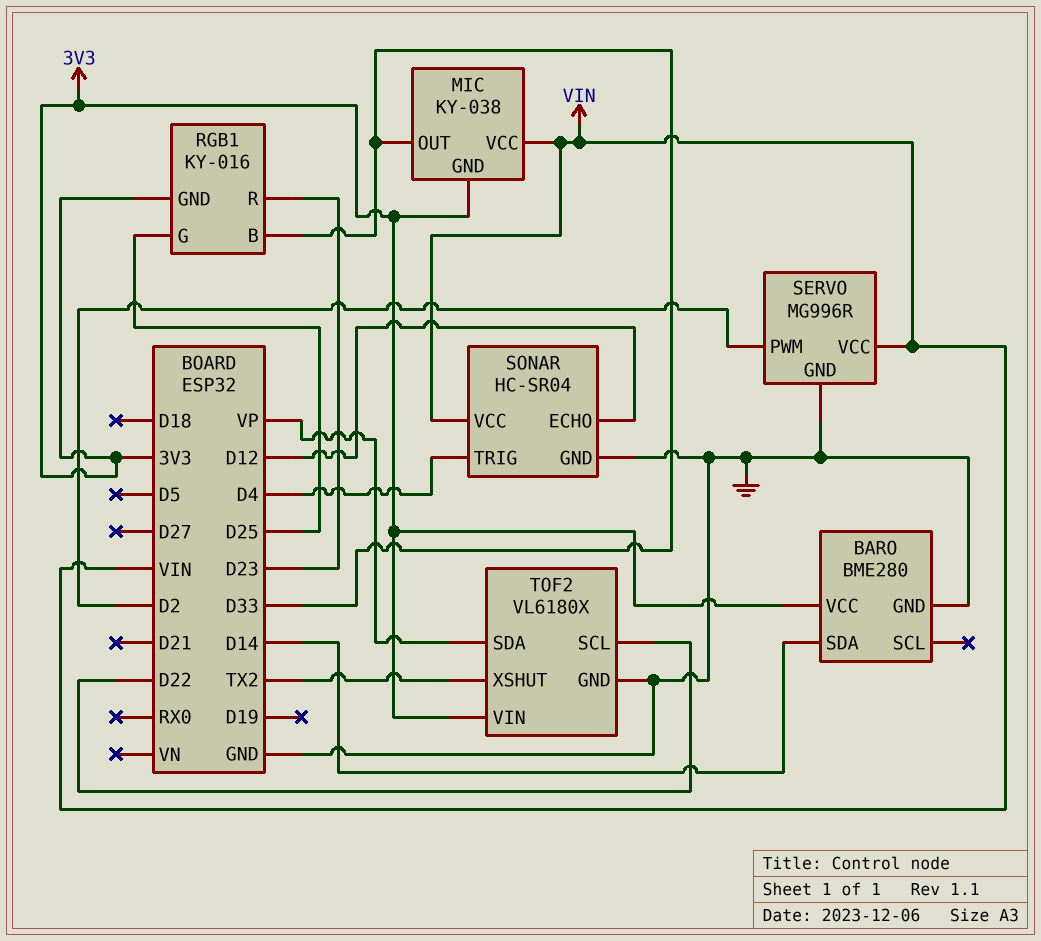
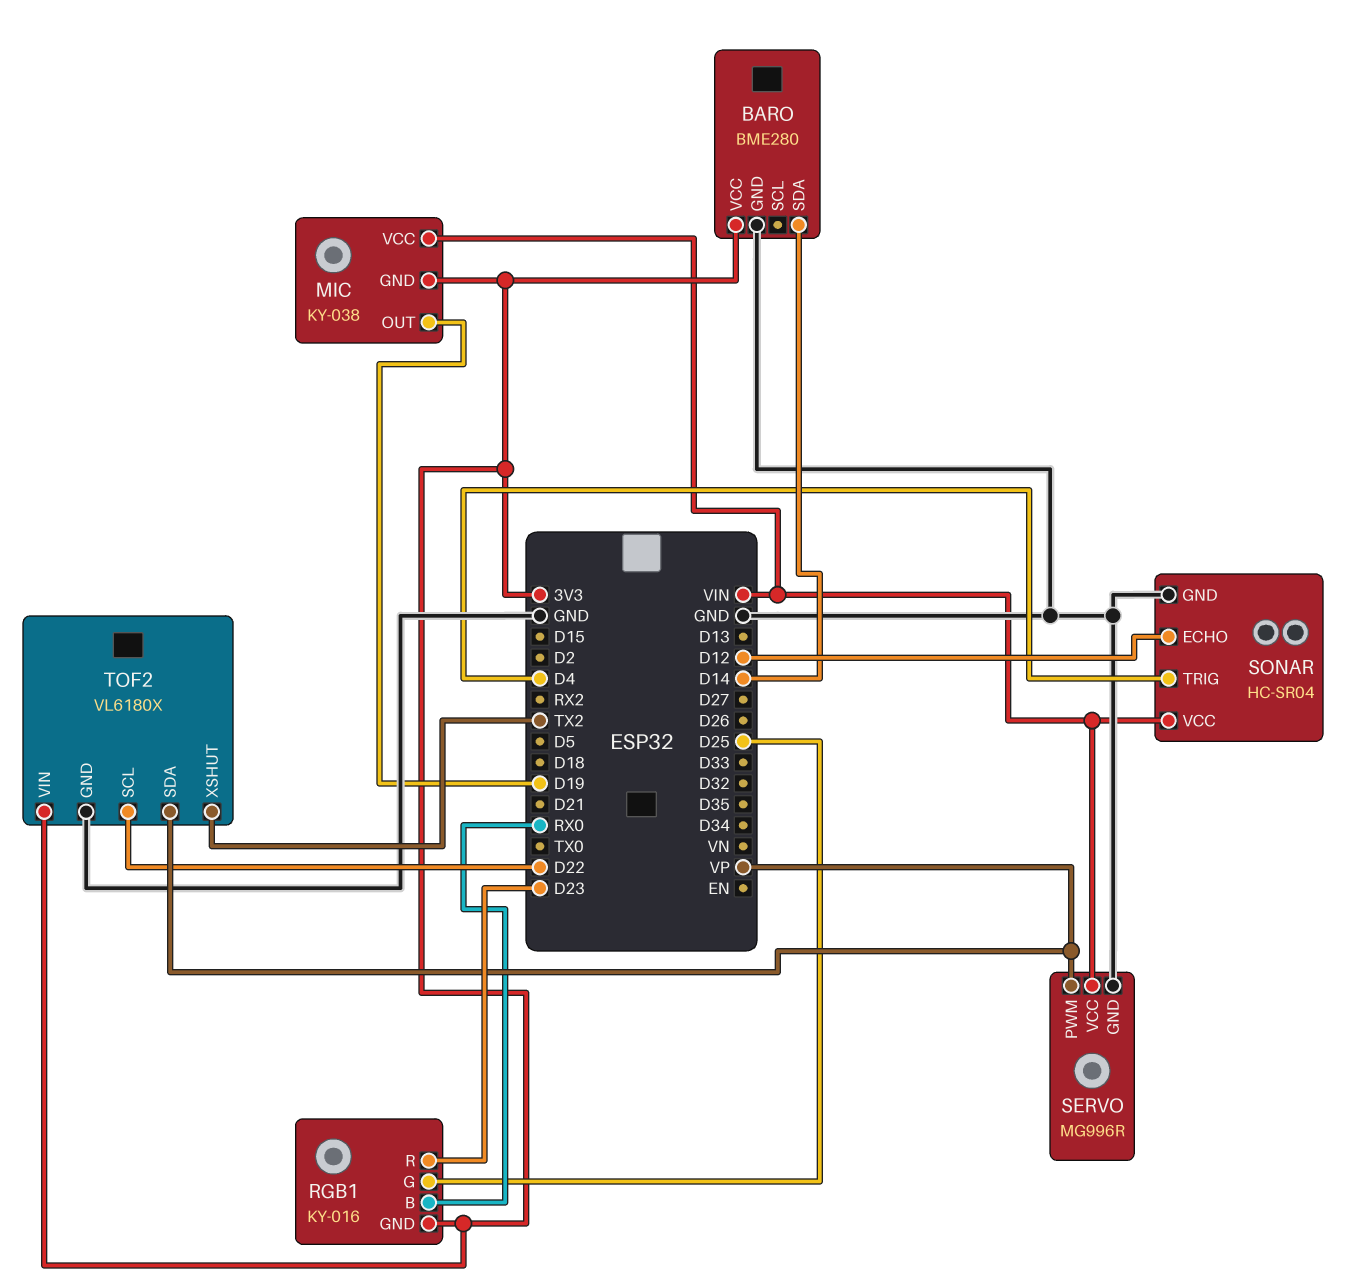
MIC pin OUT: D33 -> D19
RGB1 pin B: D33 -> RX0
SERVO pin PWM: D2 -> VP

